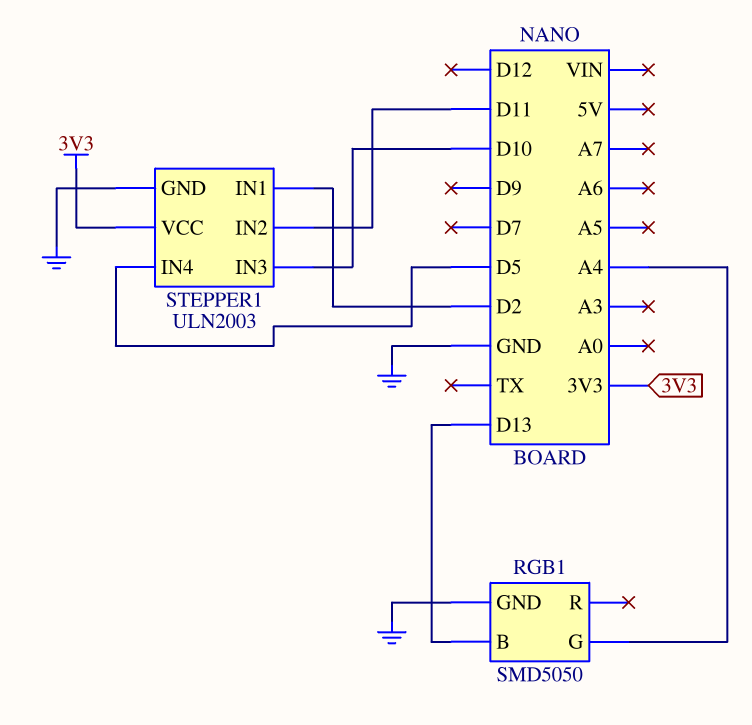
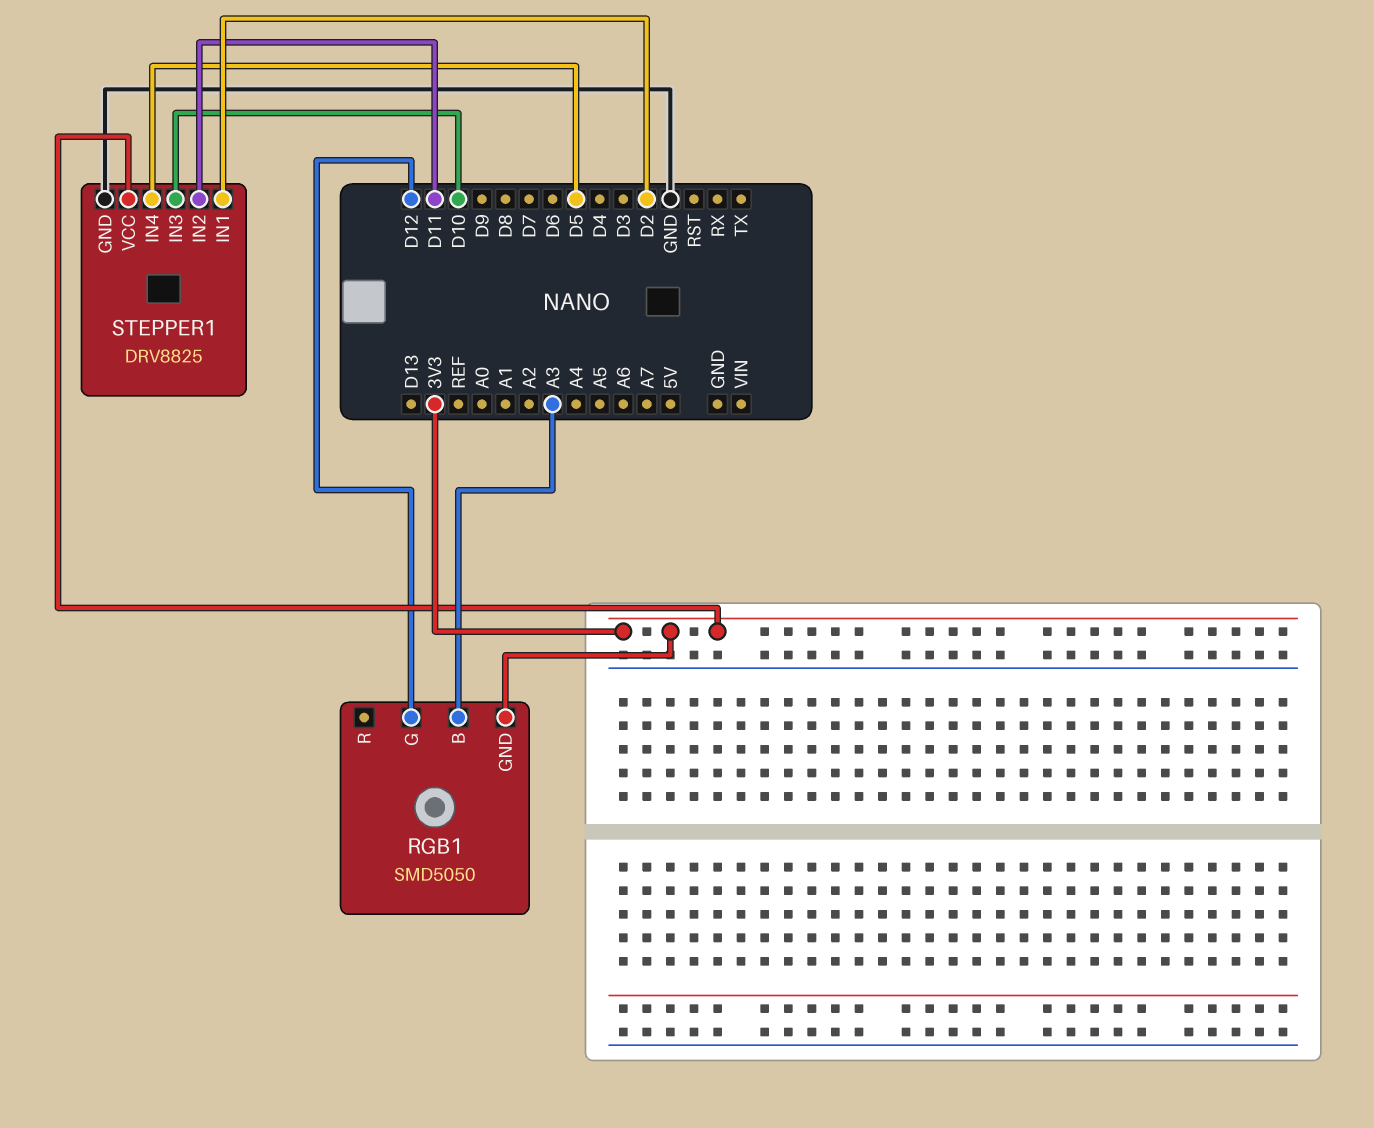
RGB1 pin B: D13 -> A3
RGB1 pin G: A4 -> D12
RGB1 pin GND: GND -> 3V3
STEPPER1: ULN2003 -> DRV8825

